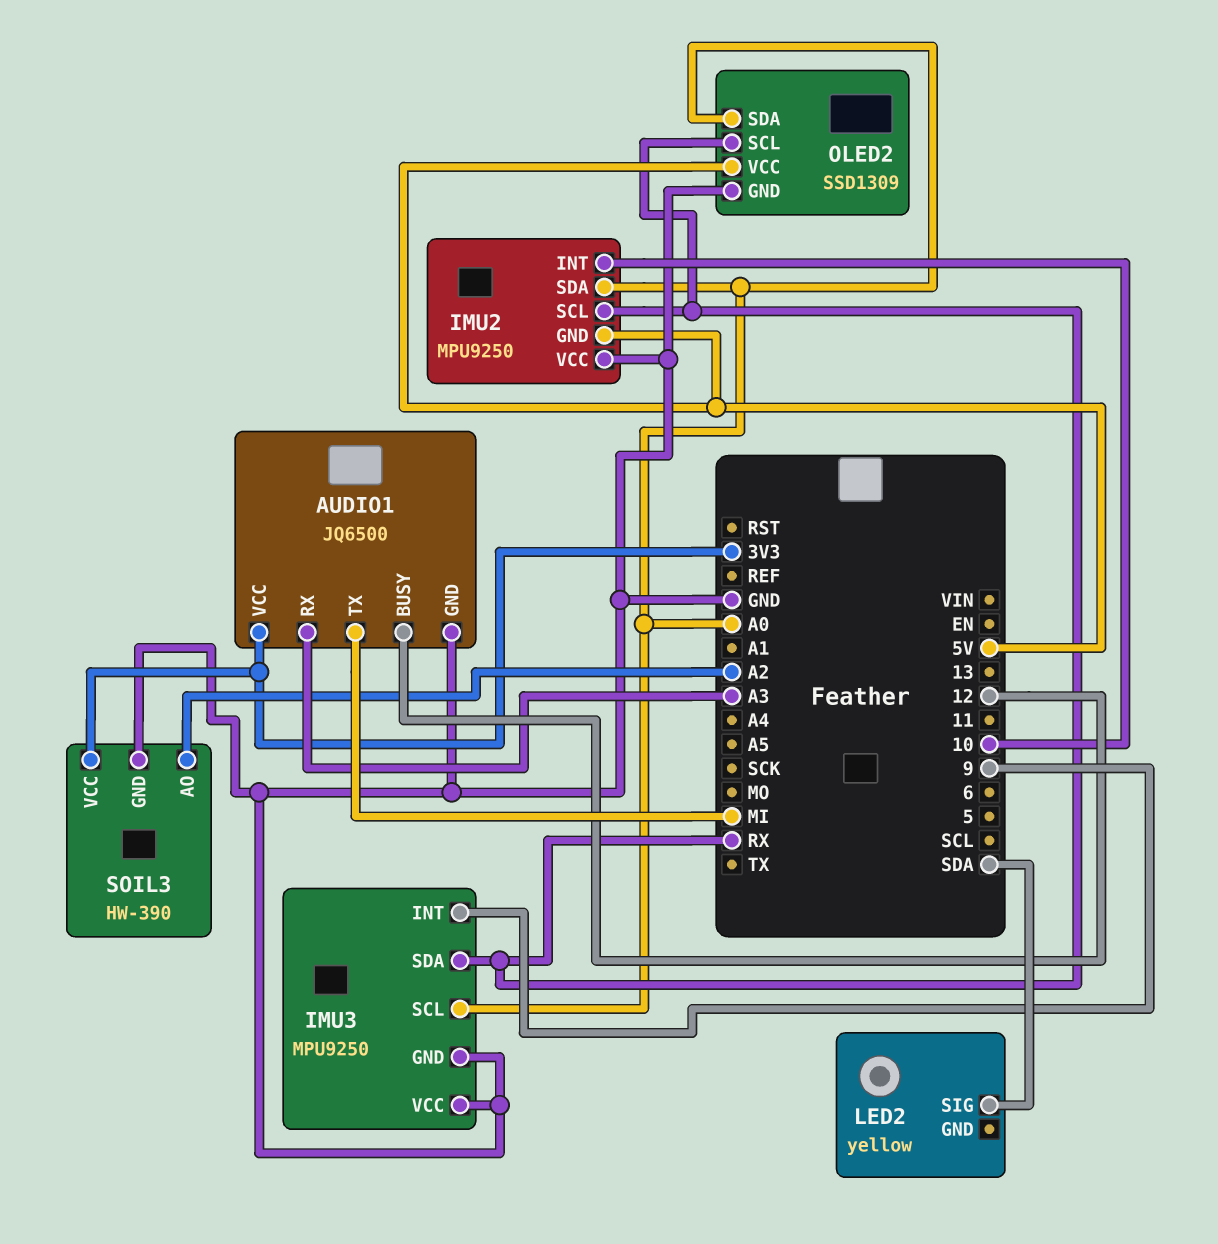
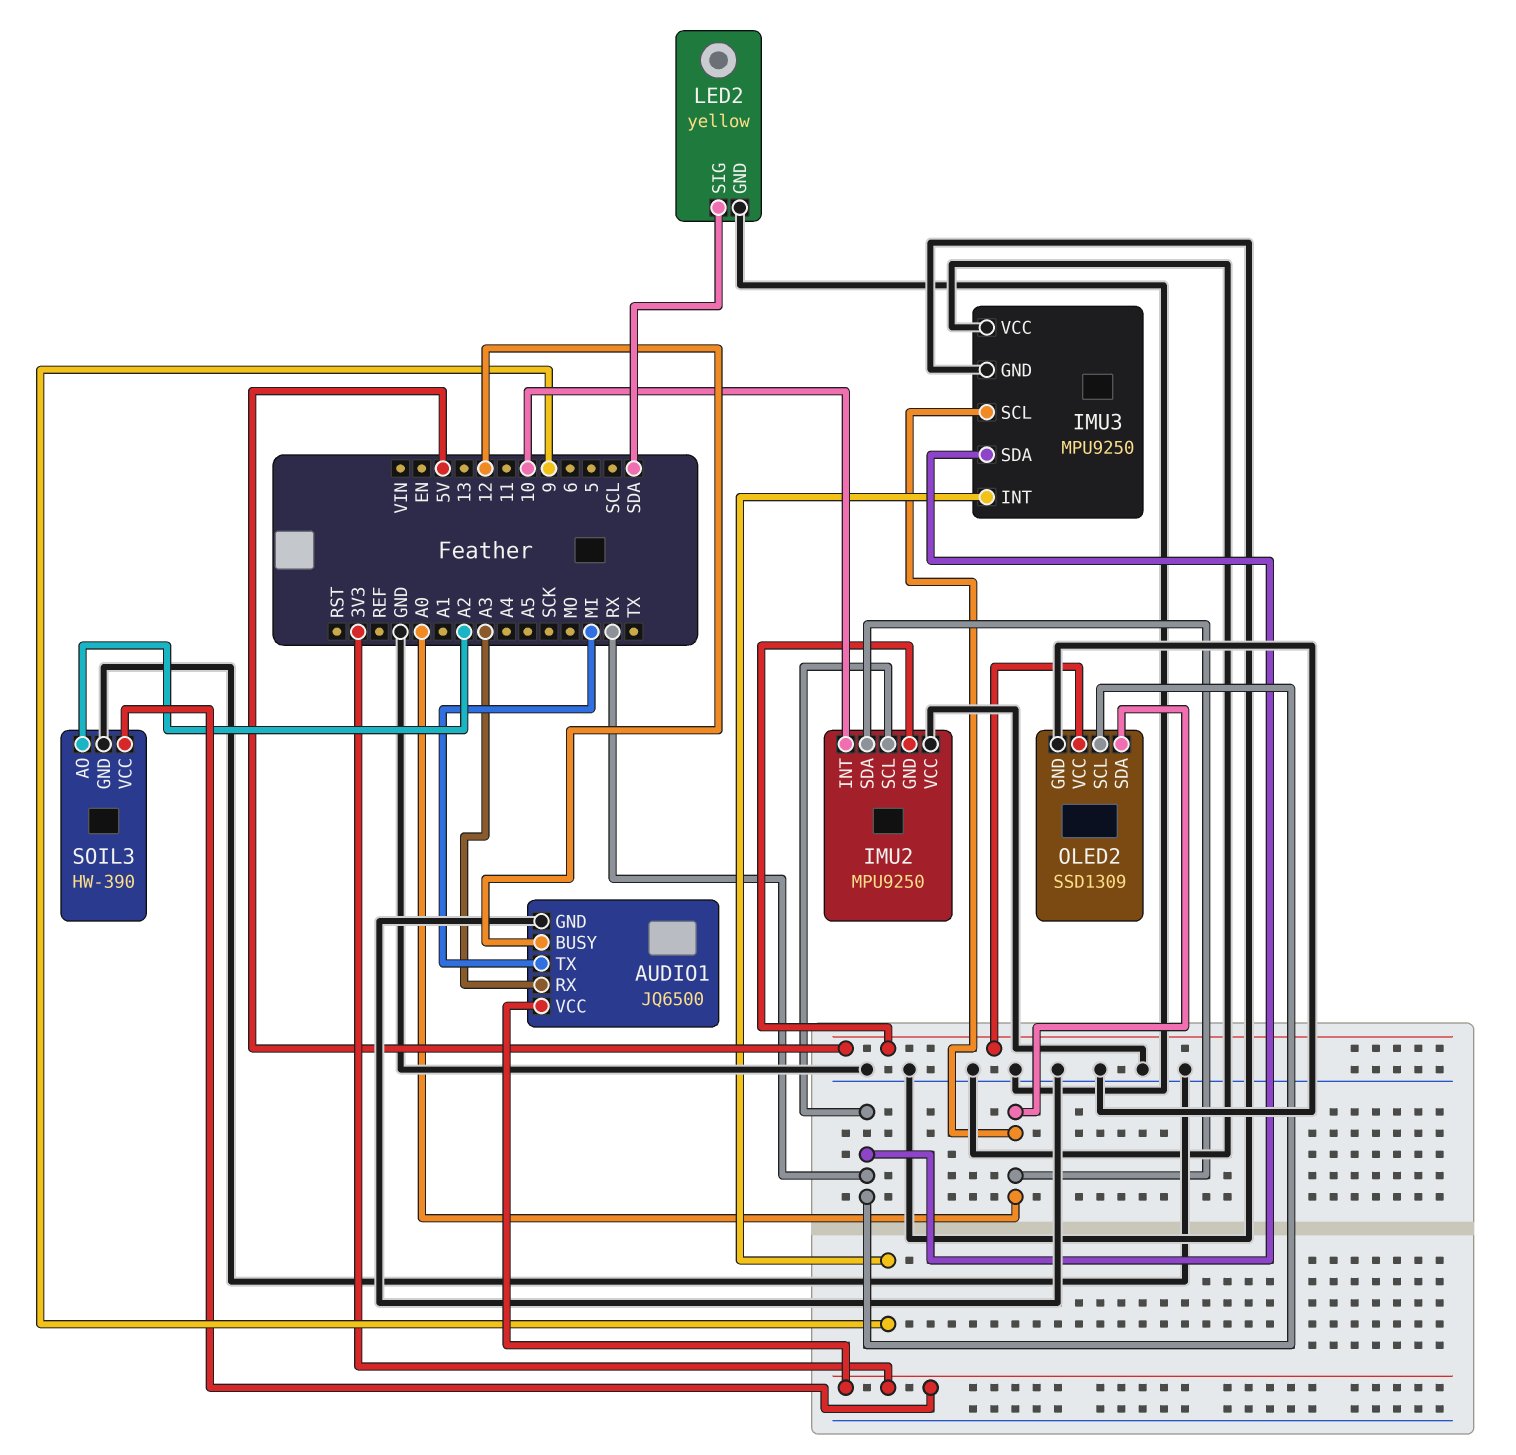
LED2 pin GND: none -> GND

